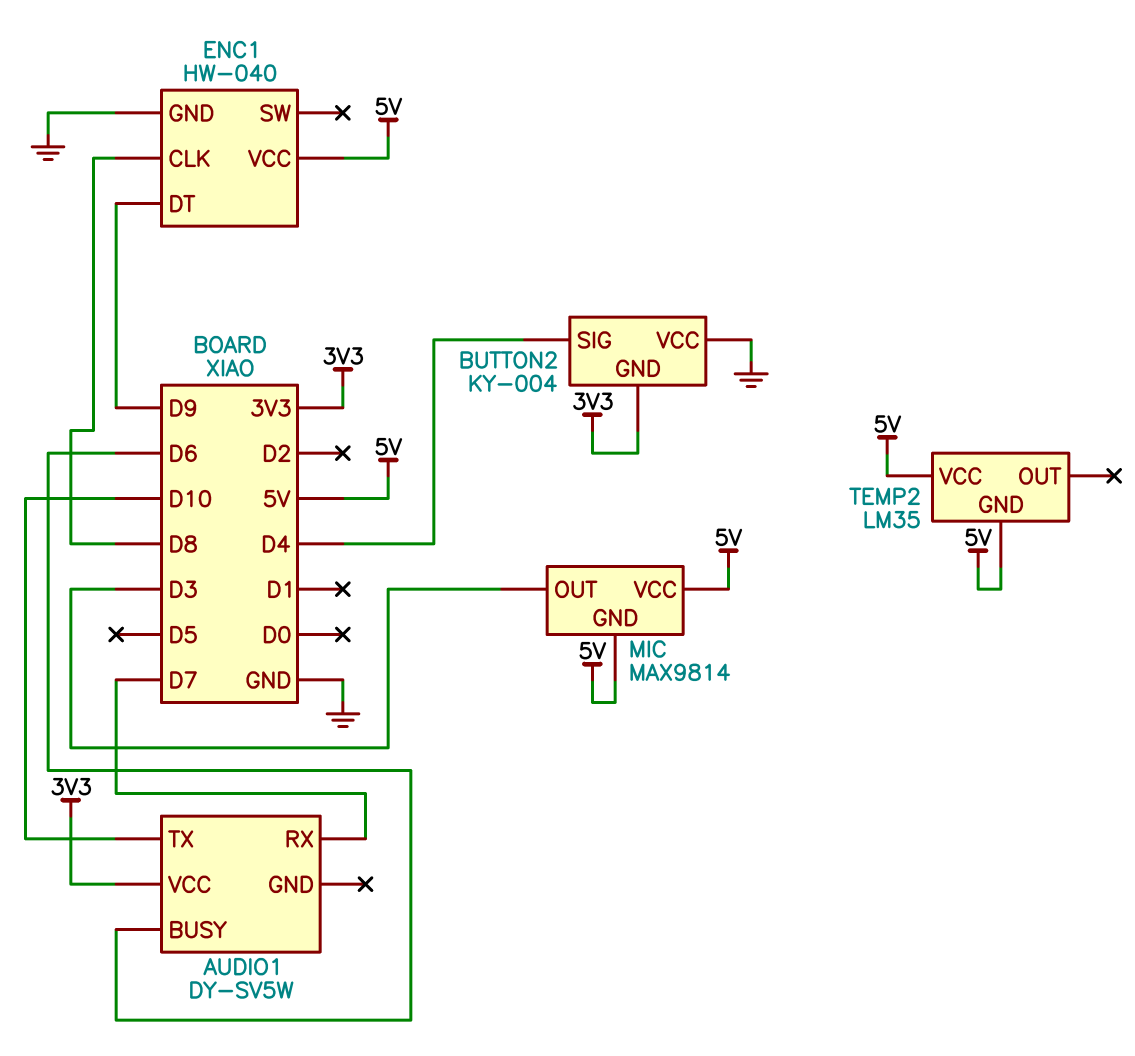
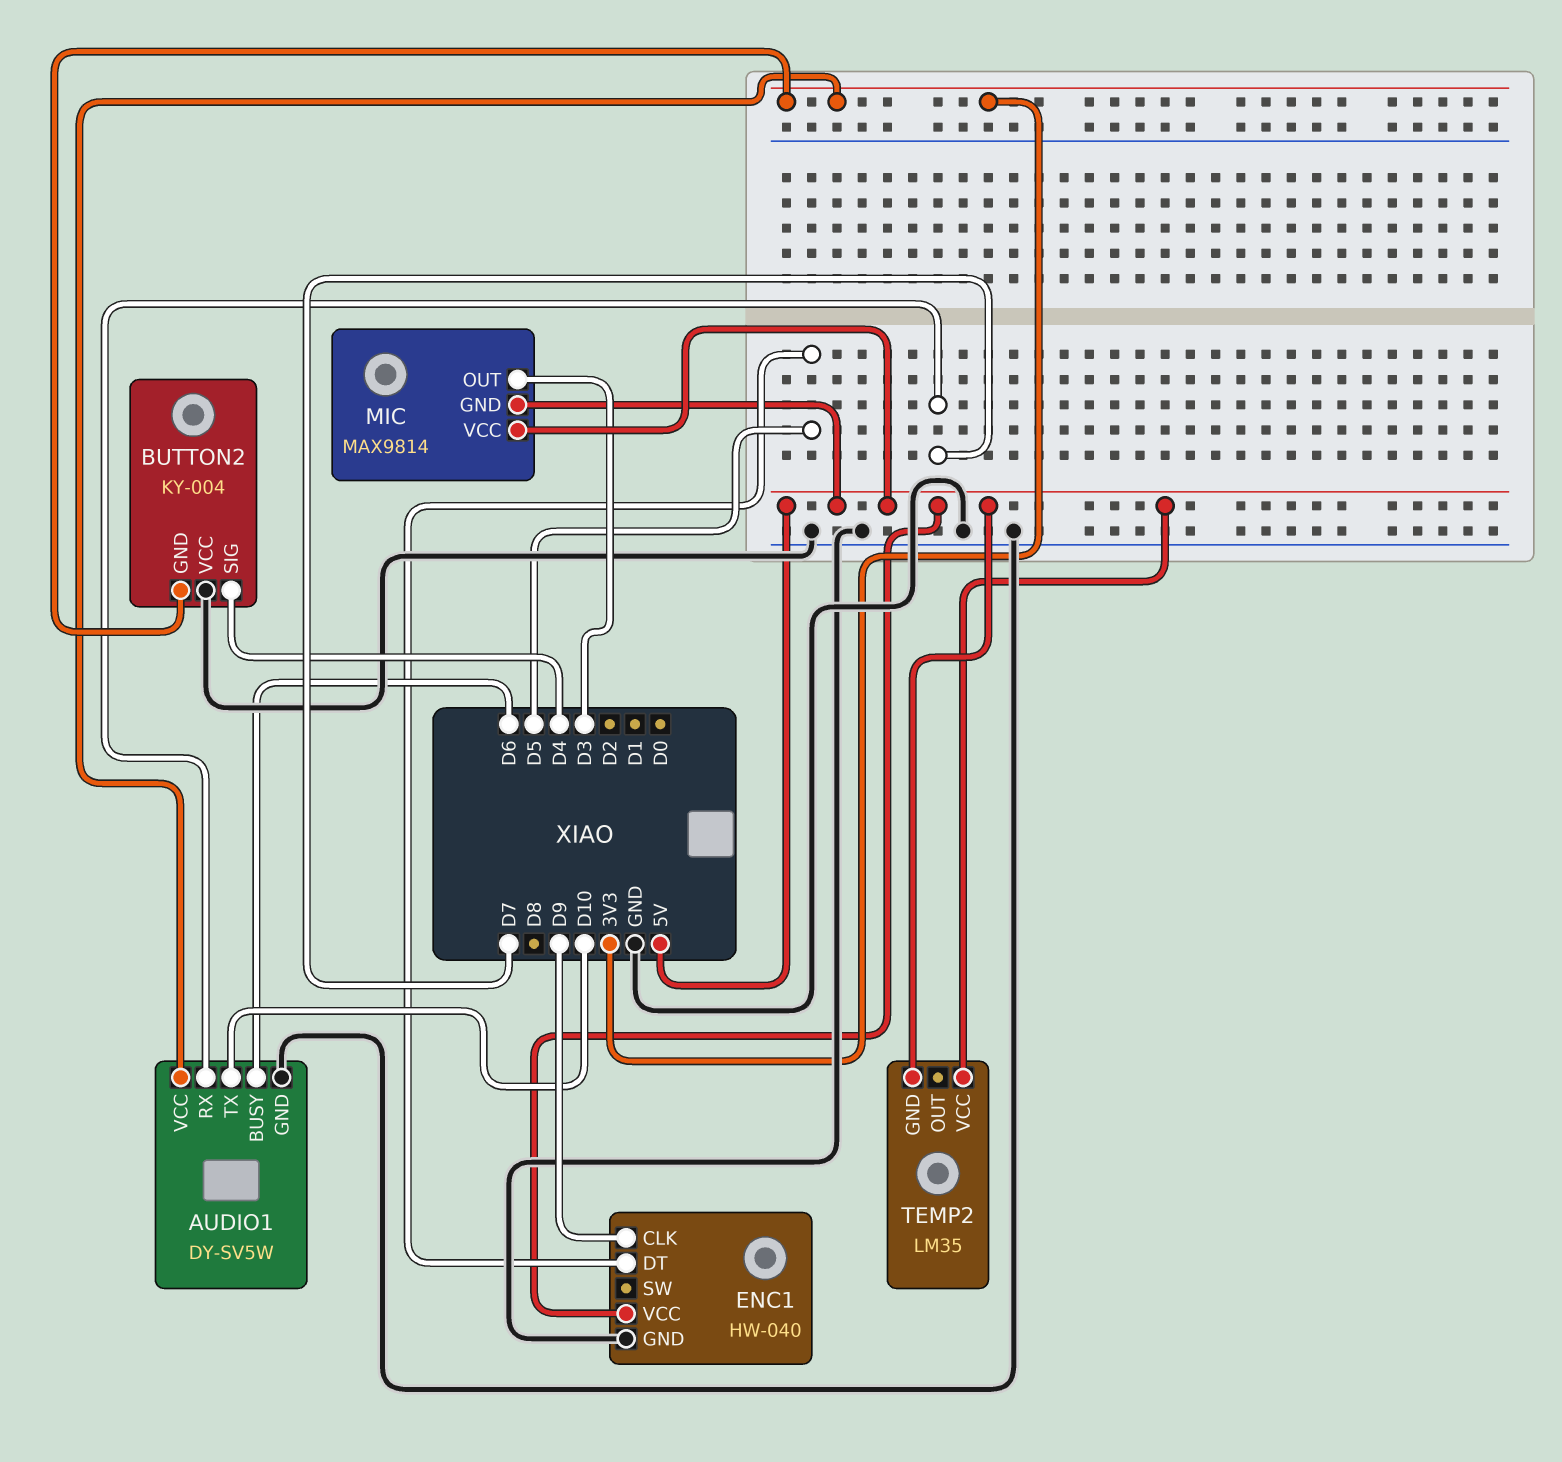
AUDIO1 pin GND: none -> GND
ENC1 pin CLK: D8 -> D9
ENC1 pin DT: D9 -> D5

